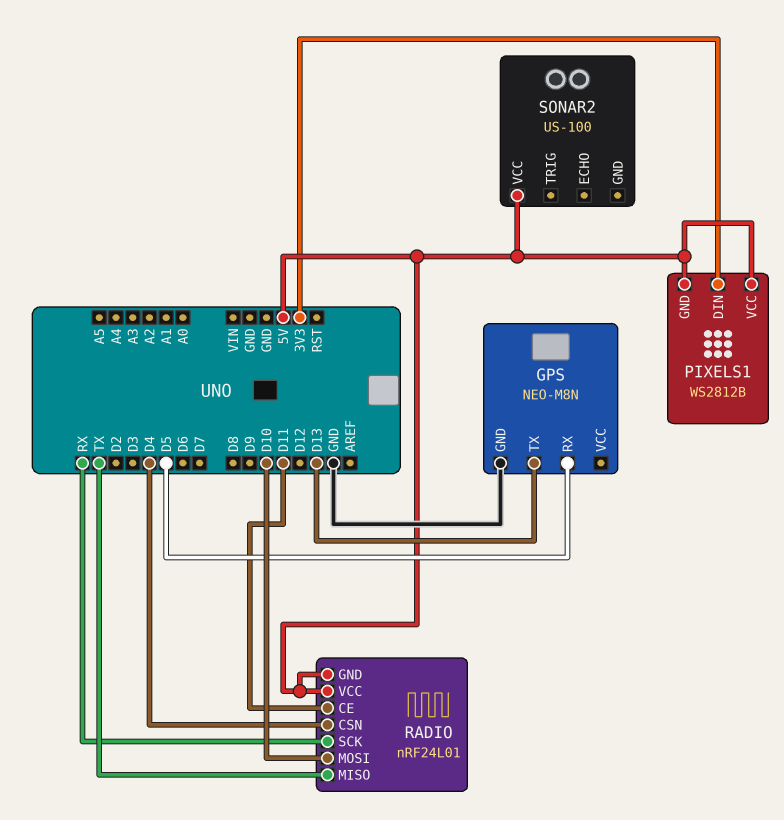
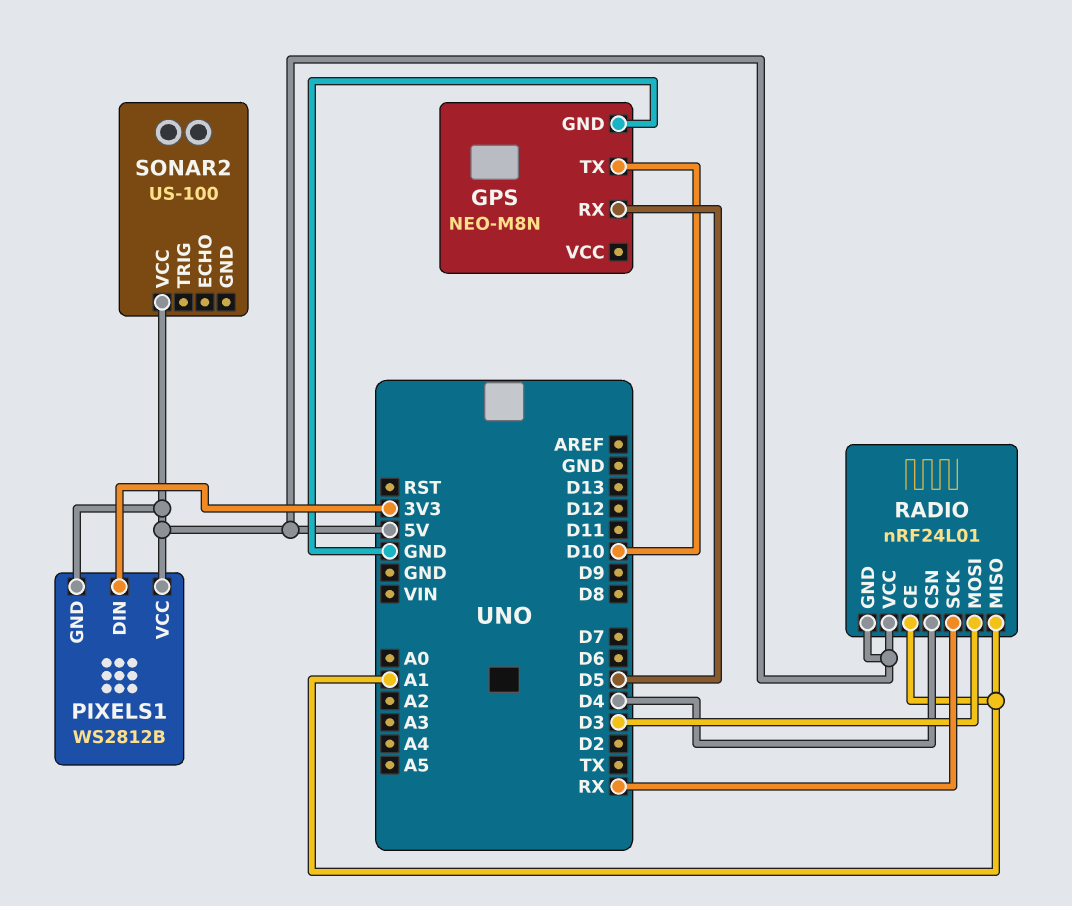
GPS pin TX: D13 -> D10
RADIO pin CE: D11 -> A1
RADIO pin MISO: TX -> A1
RADIO pin MOSI: D10 -> D3

